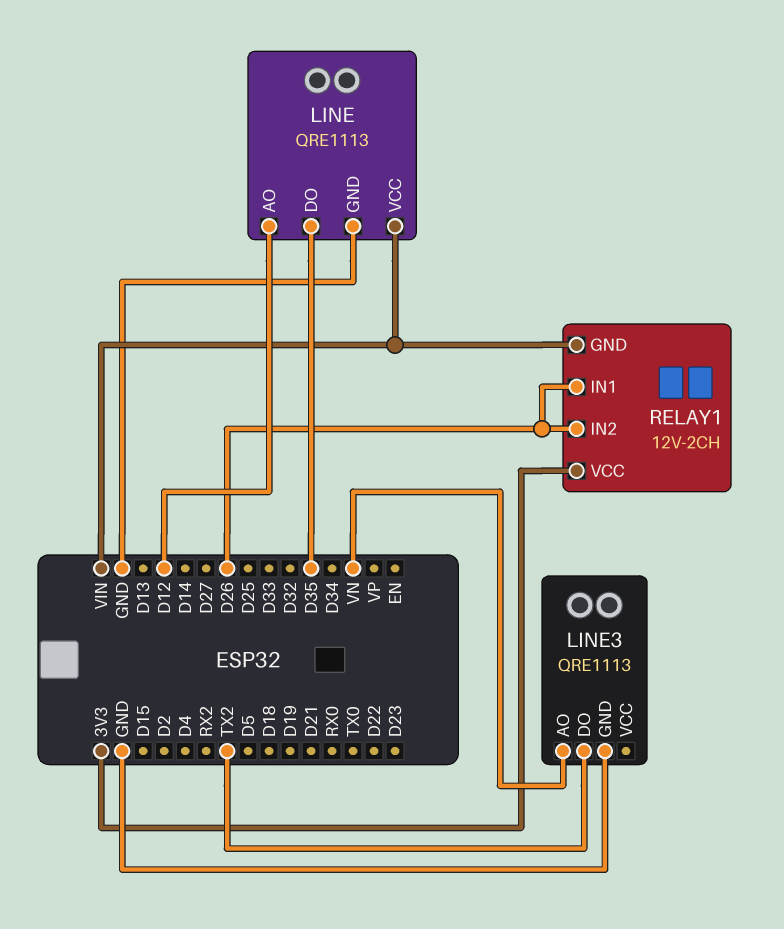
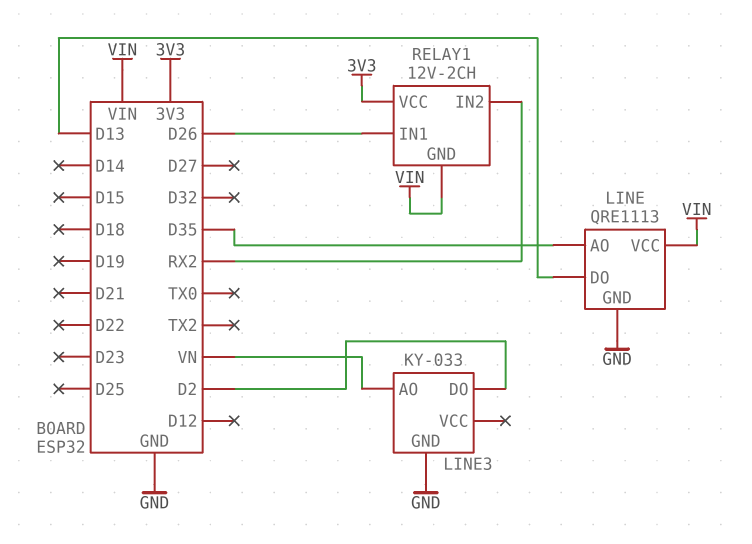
LINE pin AO: D12 -> D35
LINE pin DO: D35 -> D13
LINE3: QRE1113 -> KY-033
LINE3 pin DO: TX2 -> D2
RELAY1 pin IN2: D26 -> RX2

